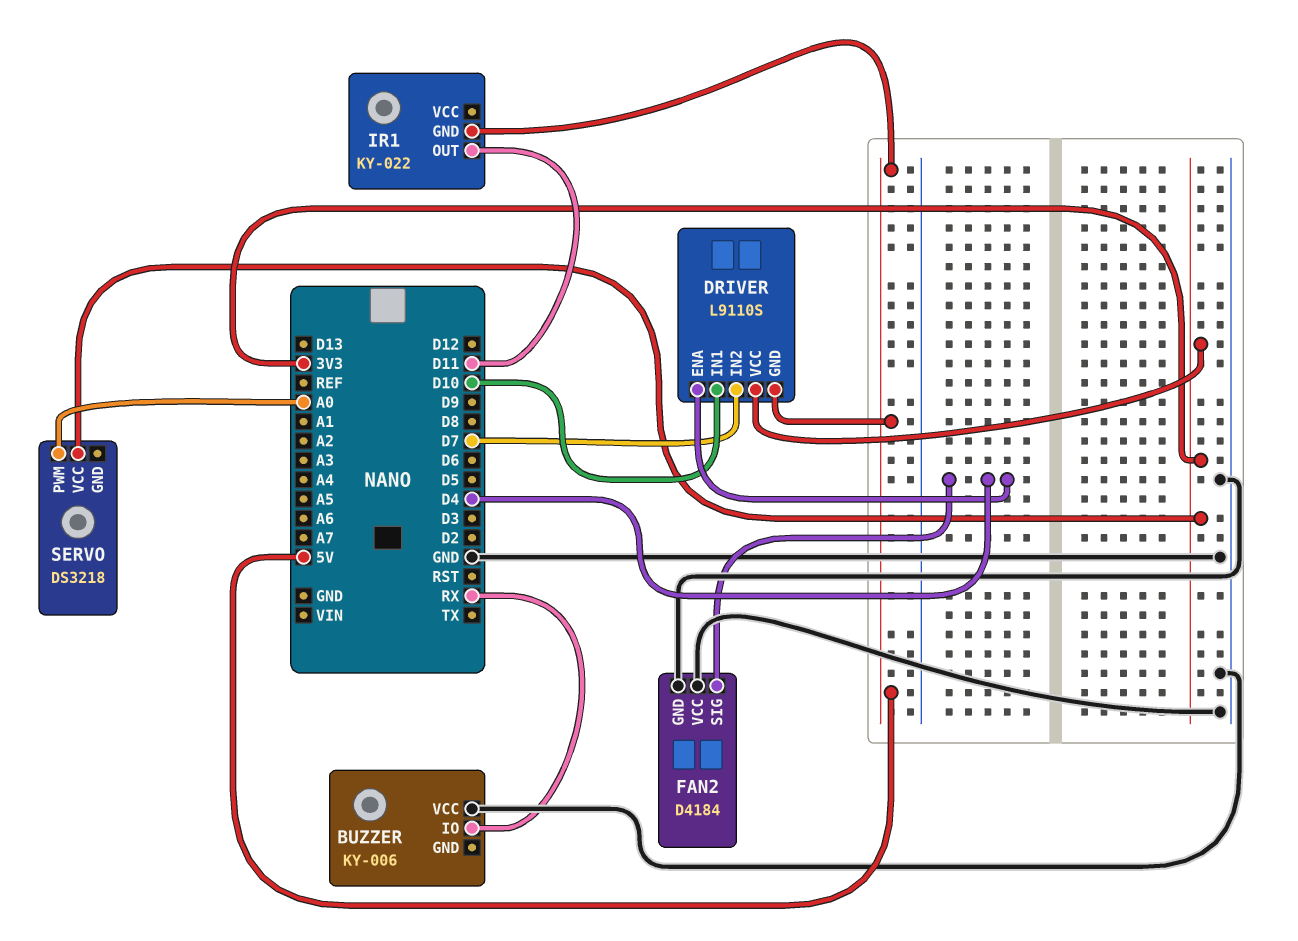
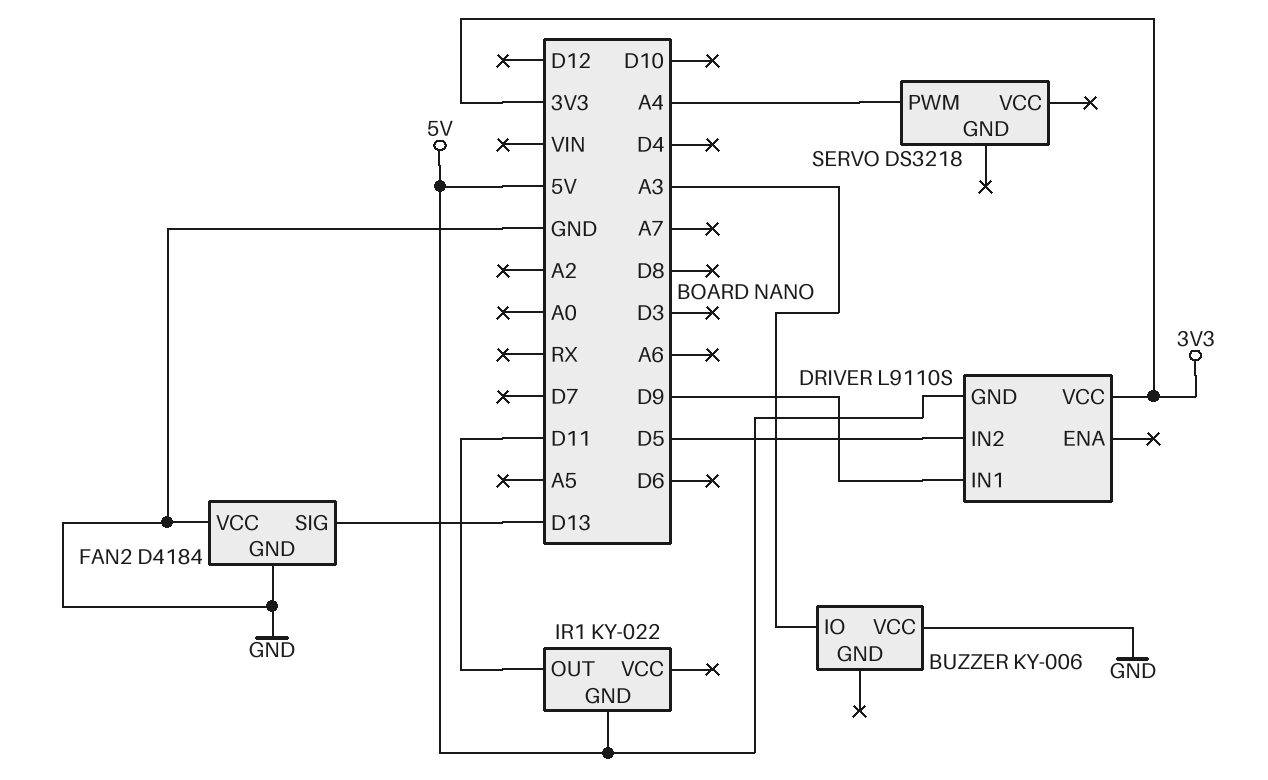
BUZZER pin IO: RX -> A3
DRIVER pin ENA: D4 -> none
DRIVER pin IN1: D10 -> D9
DRIVER pin IN2: D7 -> D5
FAN2 pin SIG: D4 -> D13
SERVO pin PWM: A0 -> A4
SERVO pin VCC: 3V3 -> none

